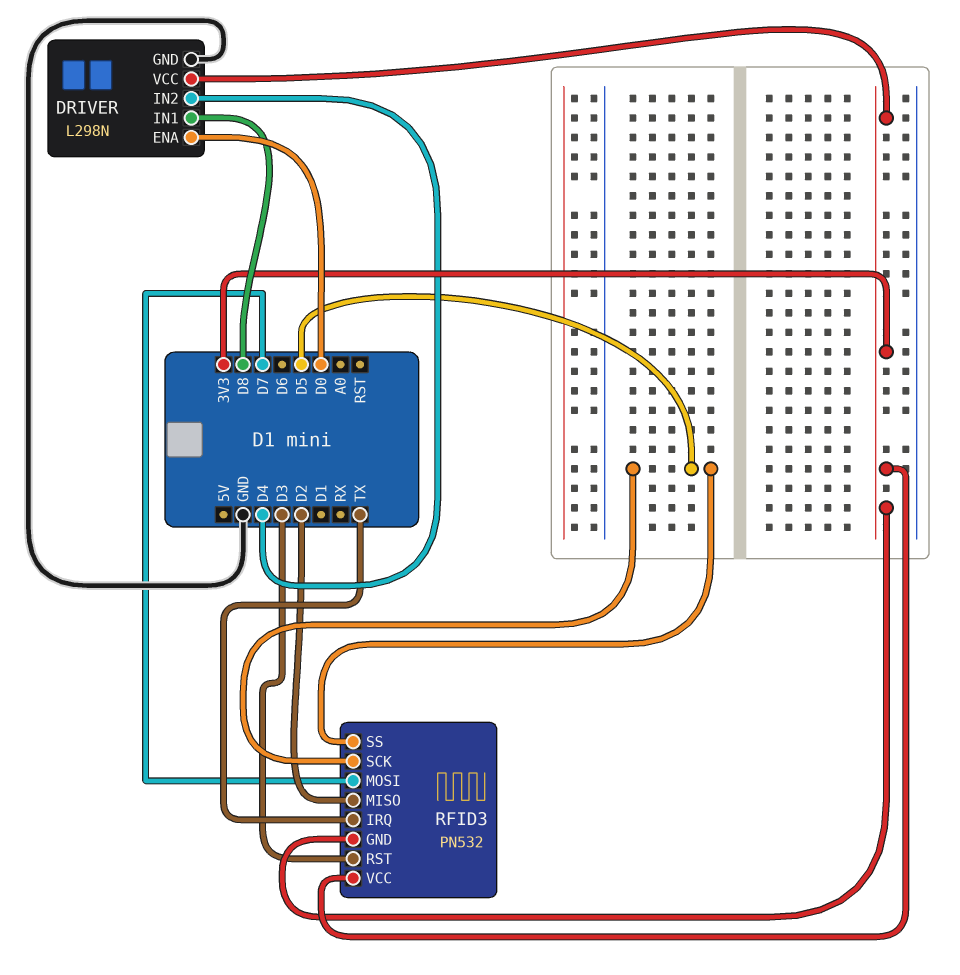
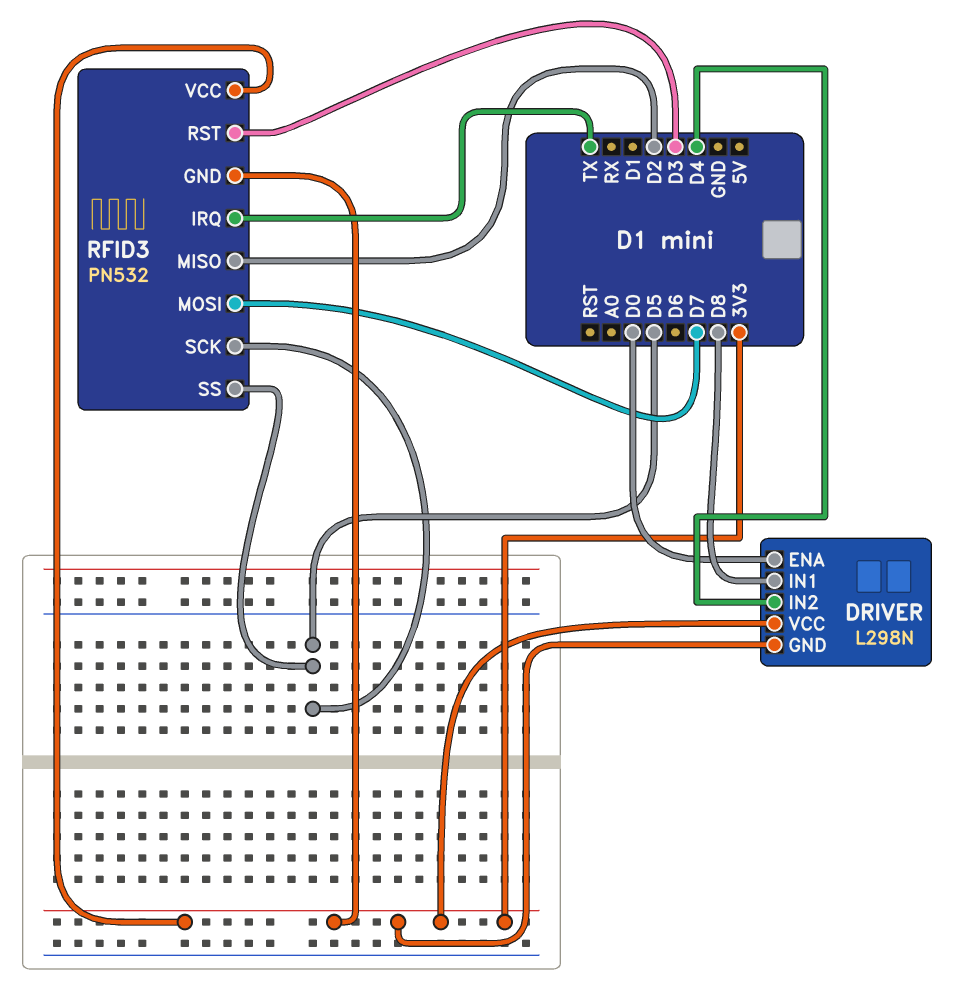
DRIVER pin GND: GND -> 3V3

